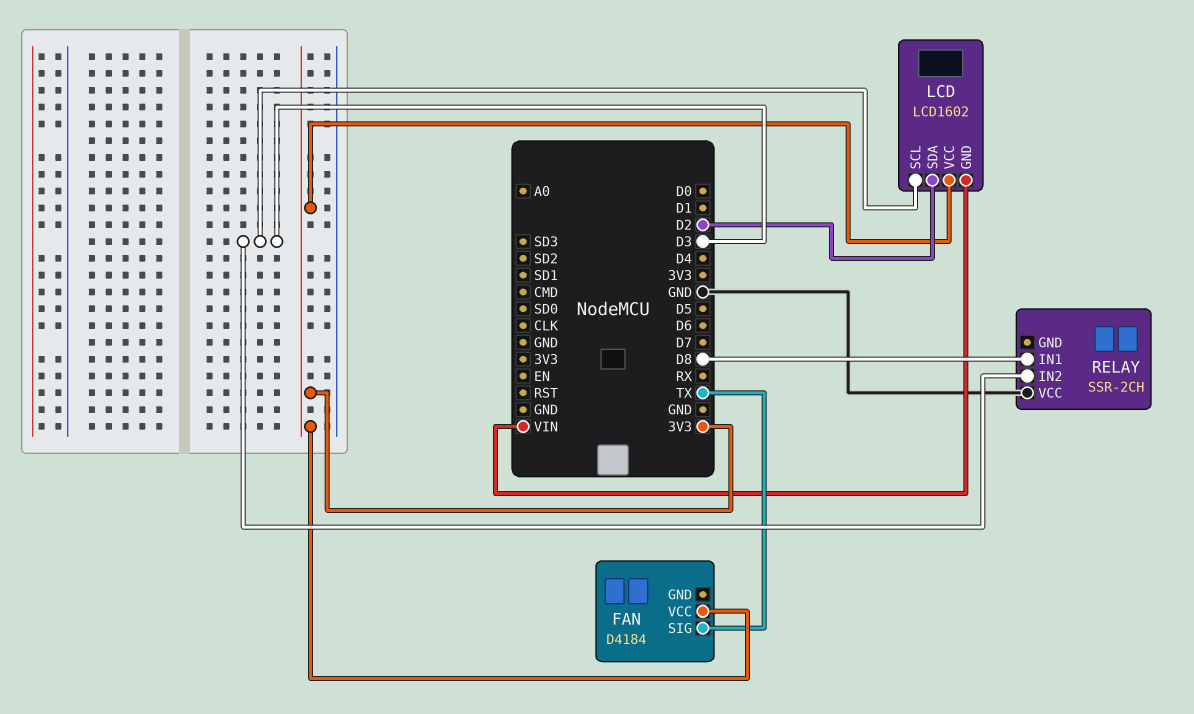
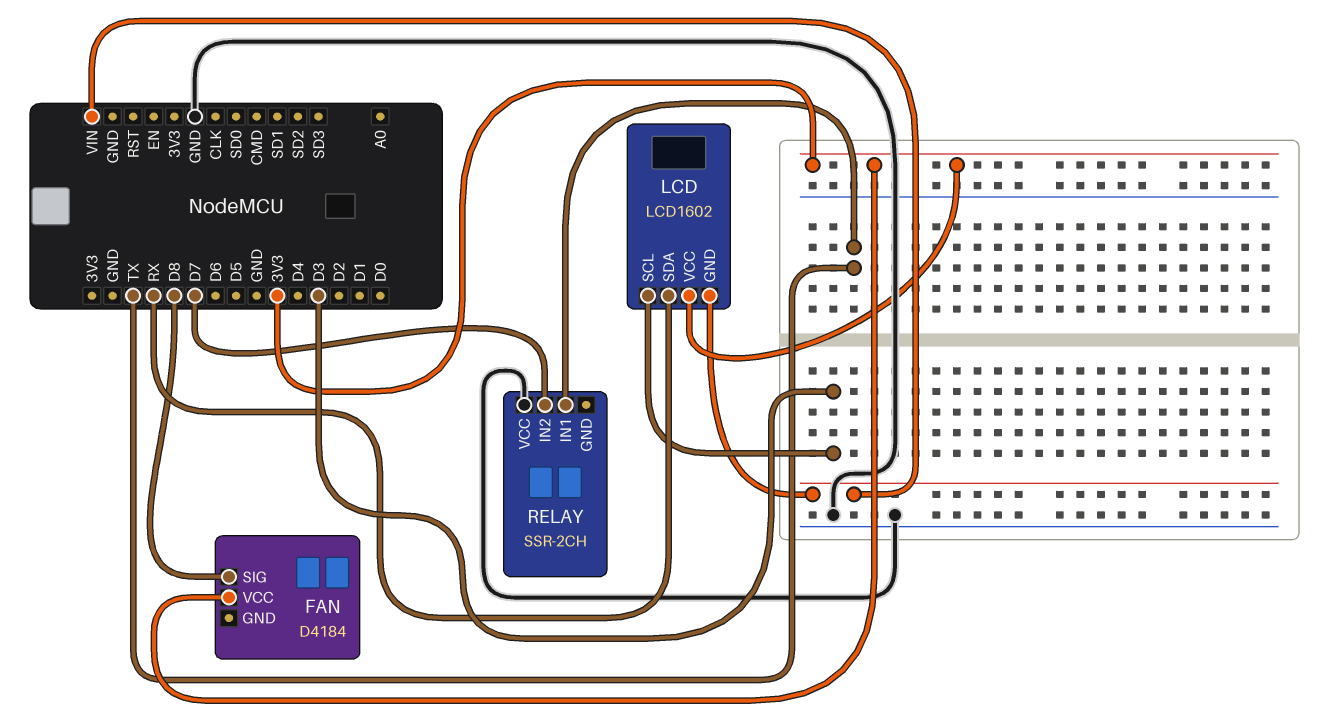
FAN pin SIG: TX -> D8
LCD pin SDA: D2 -> RX
RELAY pin IN1: D8 -> TX
RELAY pin IN2: D3 -> D7

